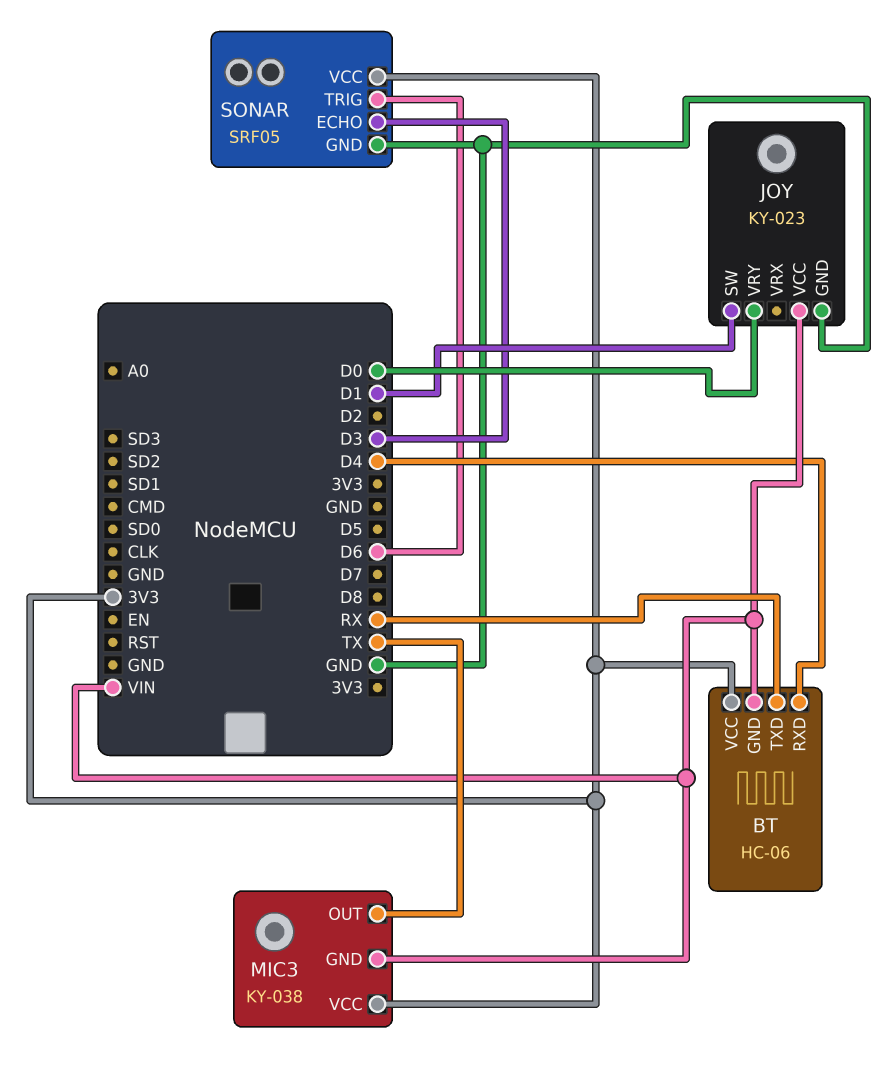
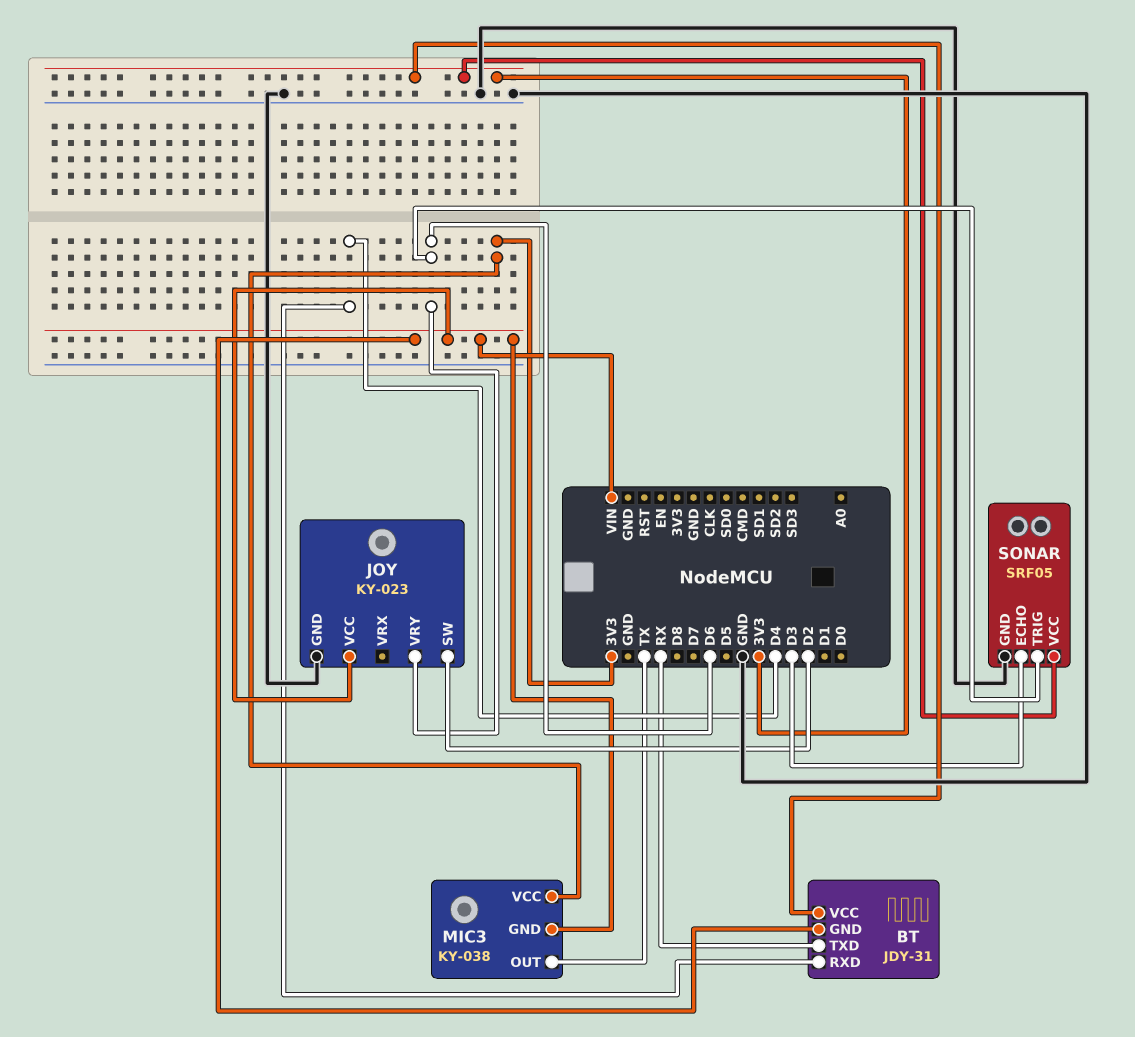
BT: HC-06 -> JDY-31
JOY pin SW: D1 -> D2
JOY pin VRY: D0 -> D6

